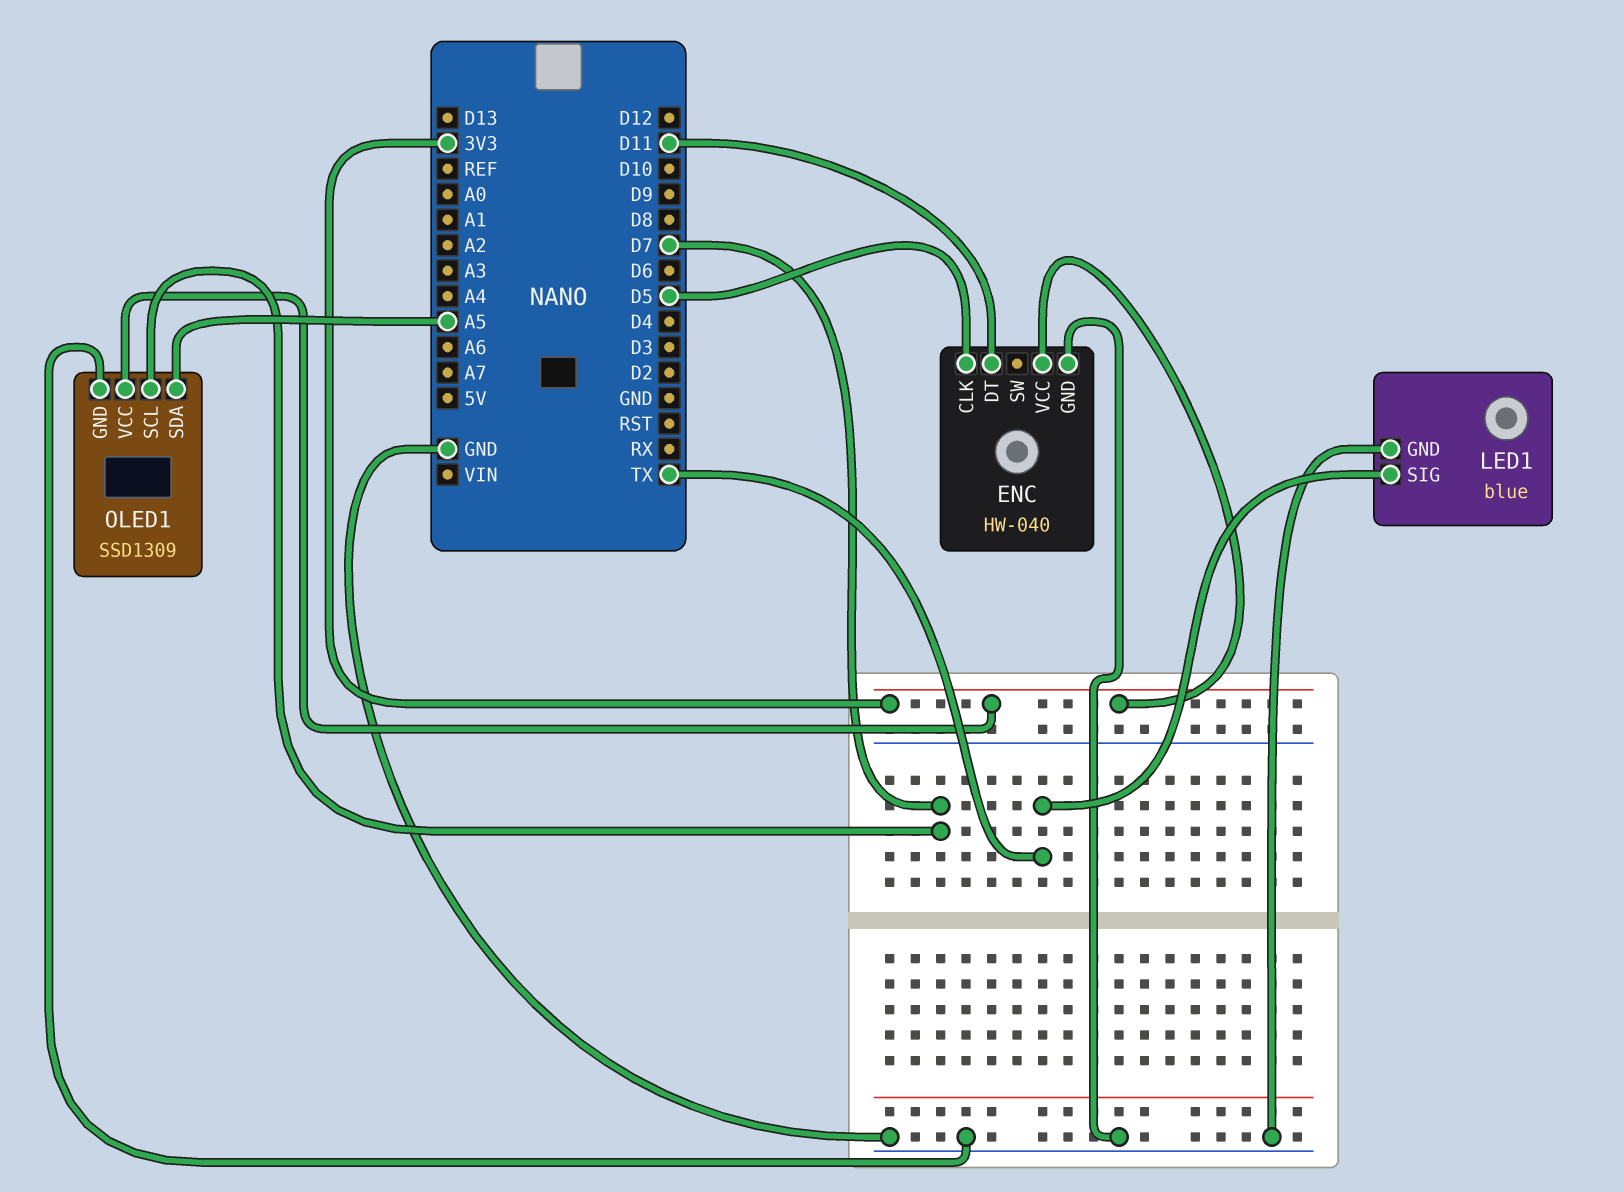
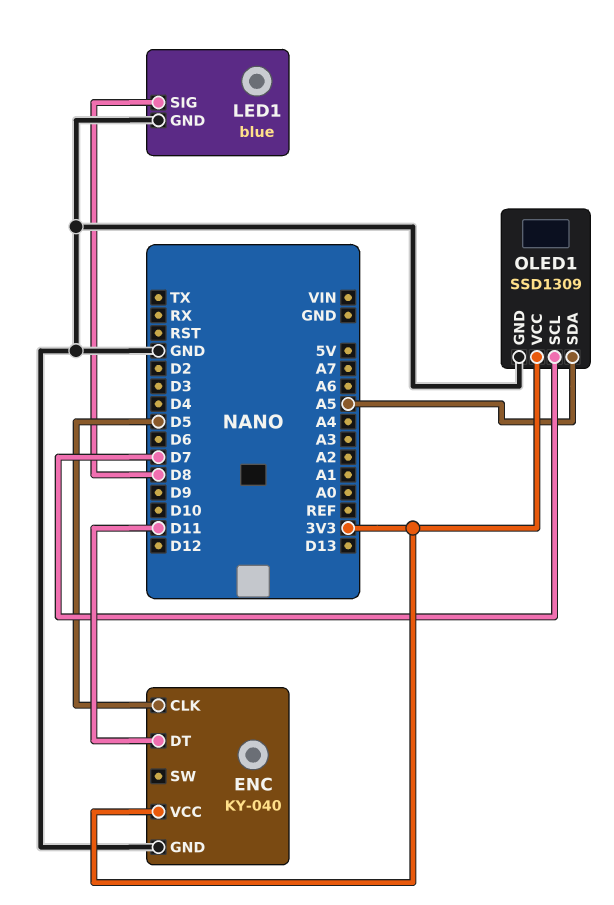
ENC: HW-040 -> KY-040
LED1 pin SIG: TX -> D8

